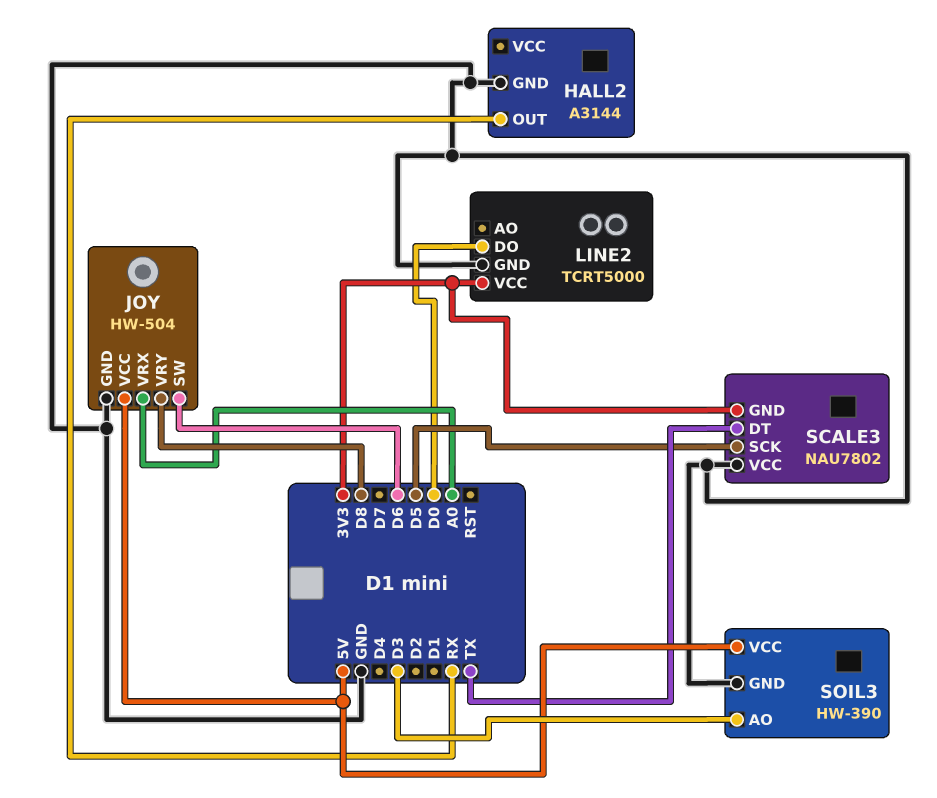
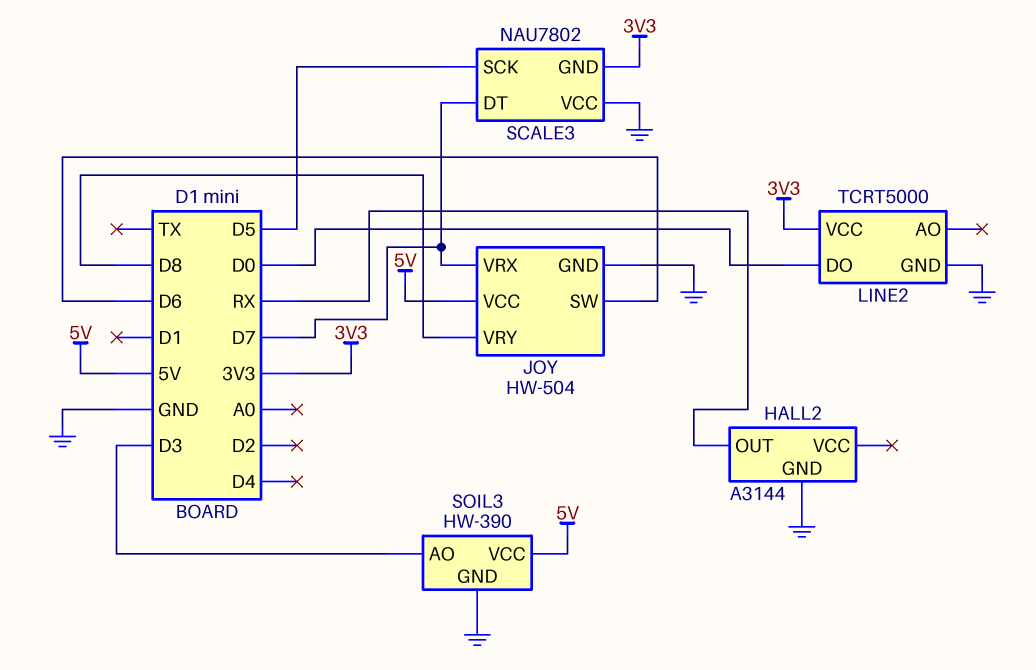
JOY pin VRX: A0 -> D7
SCALE3 pin DT: TX -> D7

